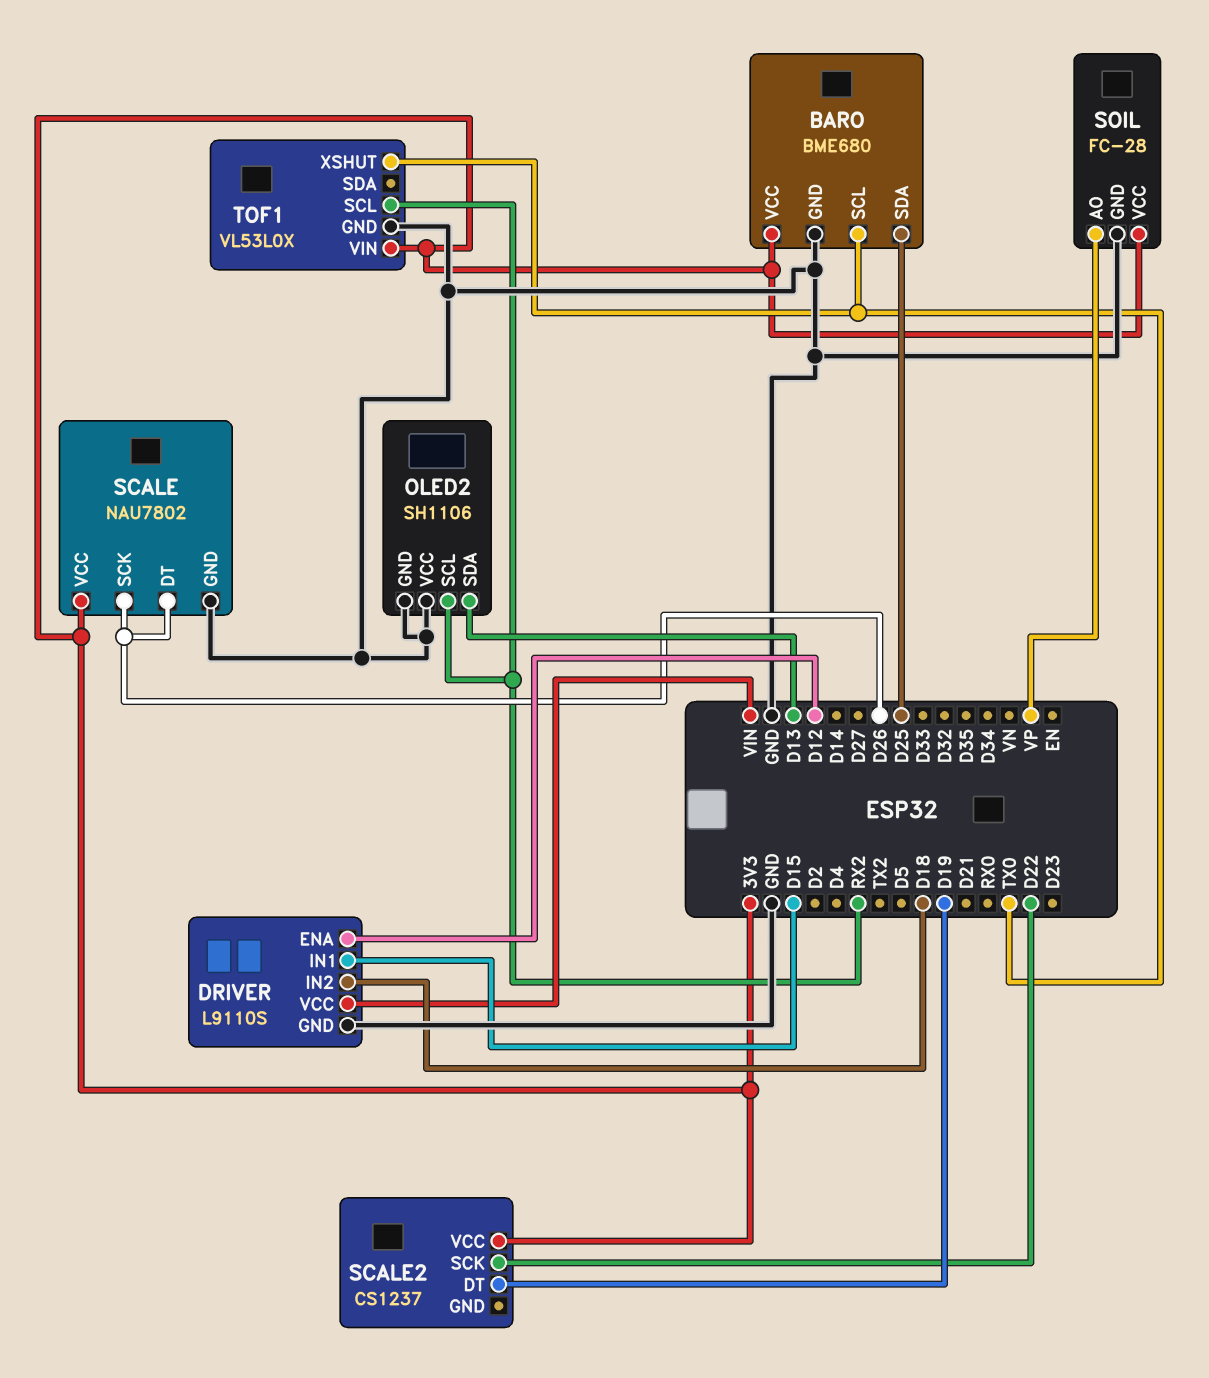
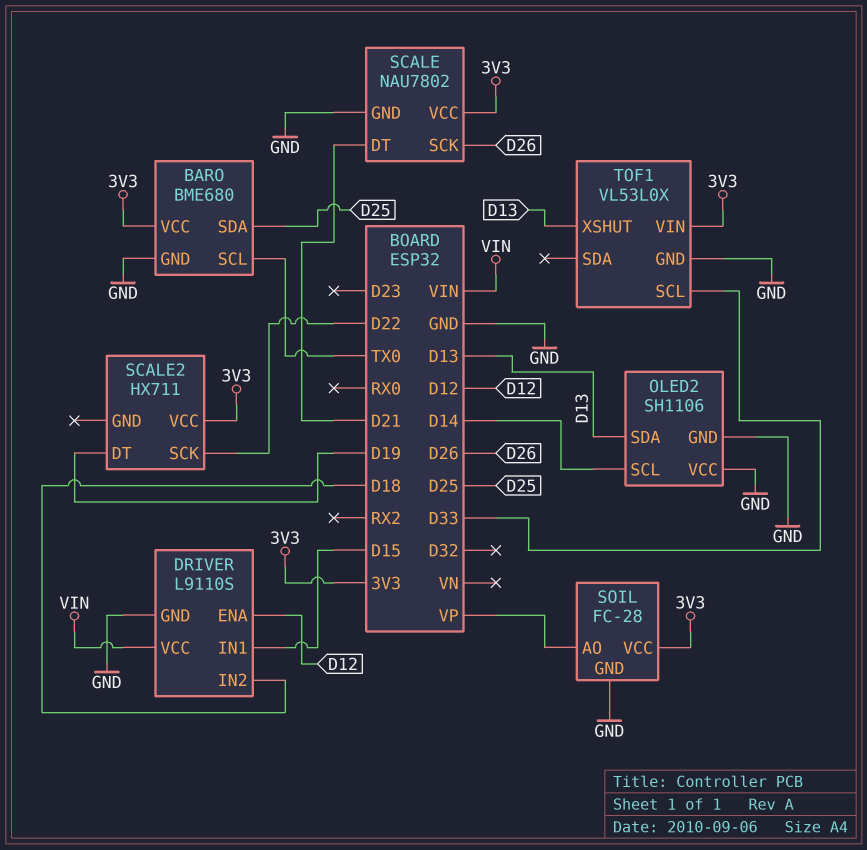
OLED2 pin SCL: RX2 -> D14
SCALE pin DT: D26 -> D21
SCALE2: CS1237 -> HX711
TOF1 pin SCL: RX2 -> D33
TOF1 pin XSHUT: TX0 -> D13

